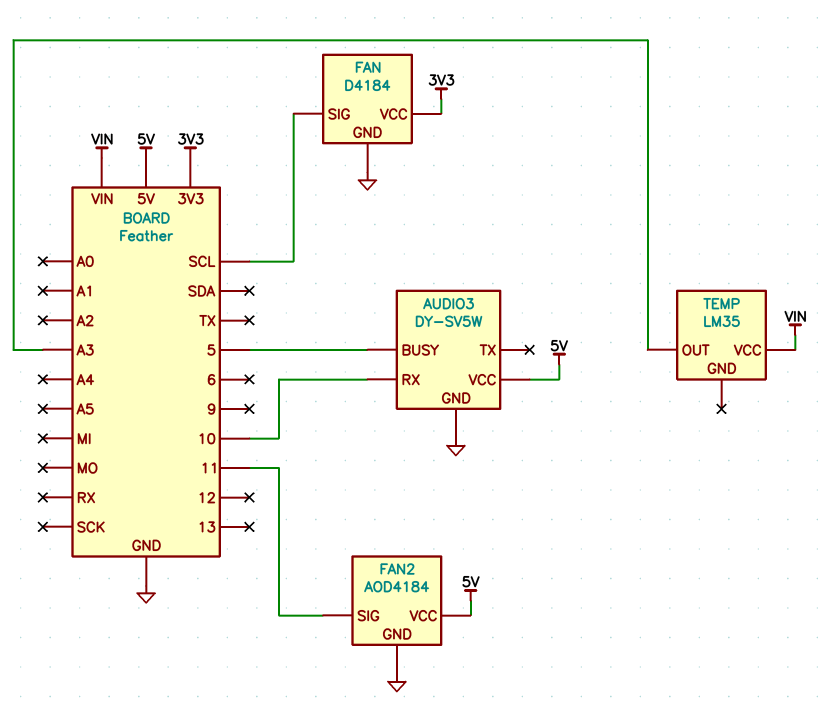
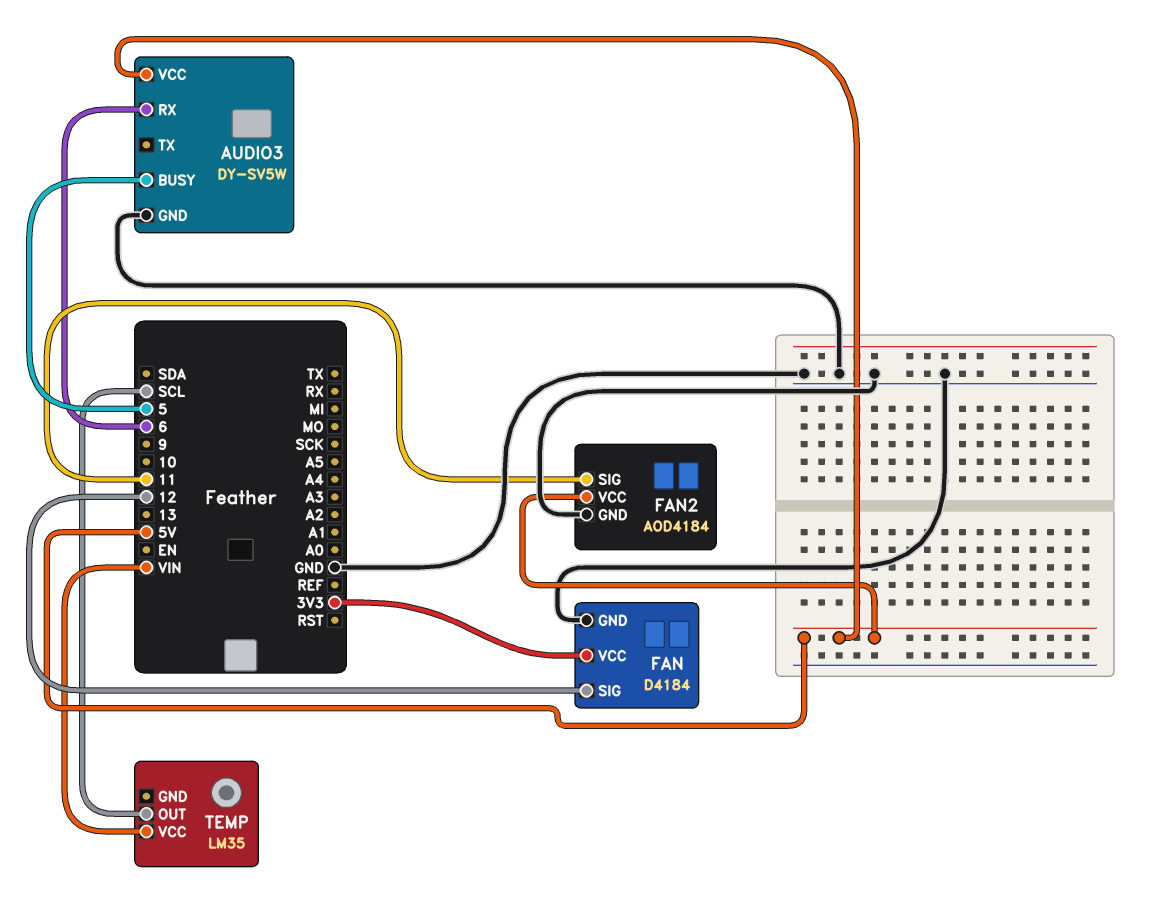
AUDIO3 pin RX: 10 -> 6
FAN pin SIG: SCL -> 12
TEMP pin OUT: A3 -> SCL

